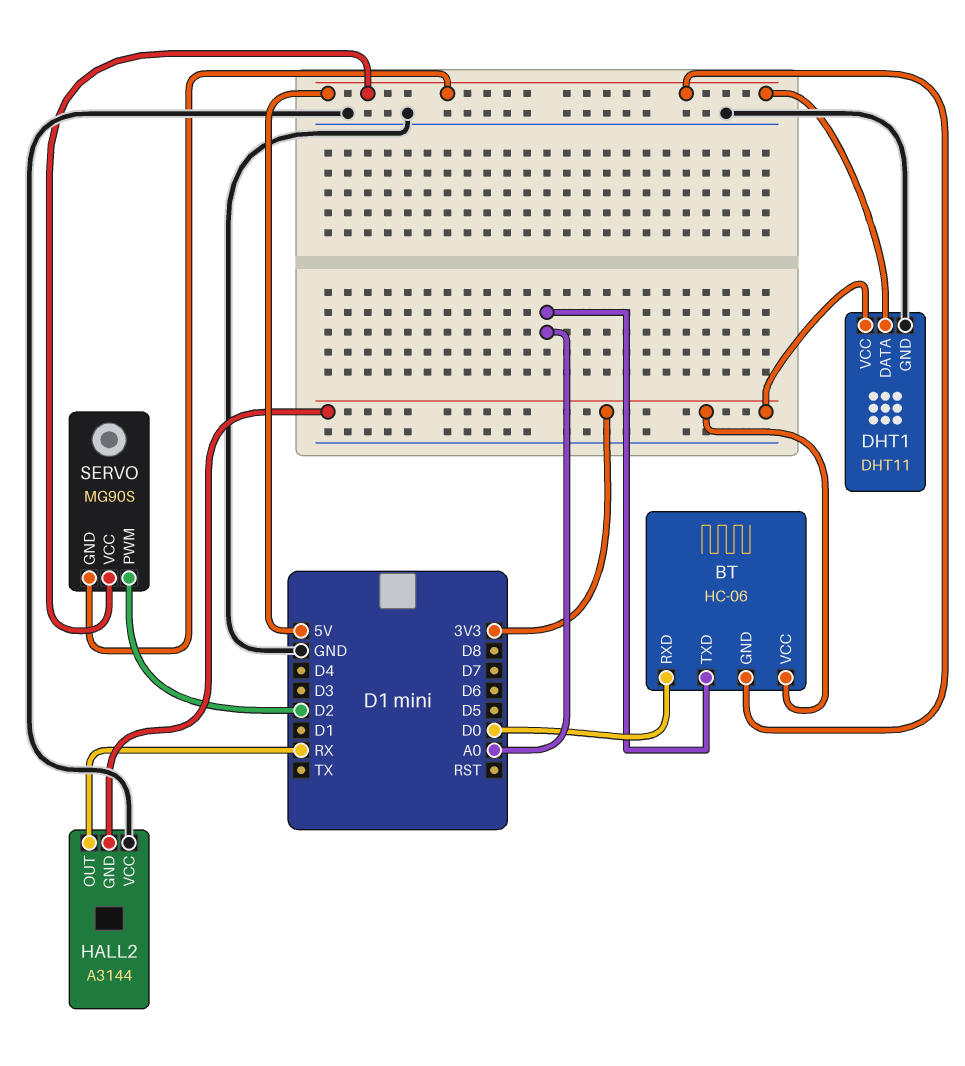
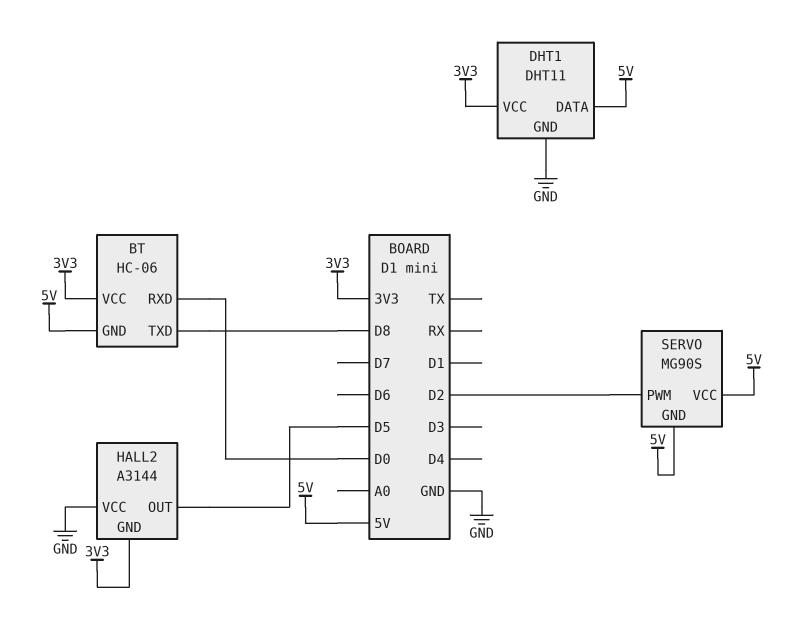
BT pin TXD: A0 -> D8
HALL2 pin OUT: RX -> D5

